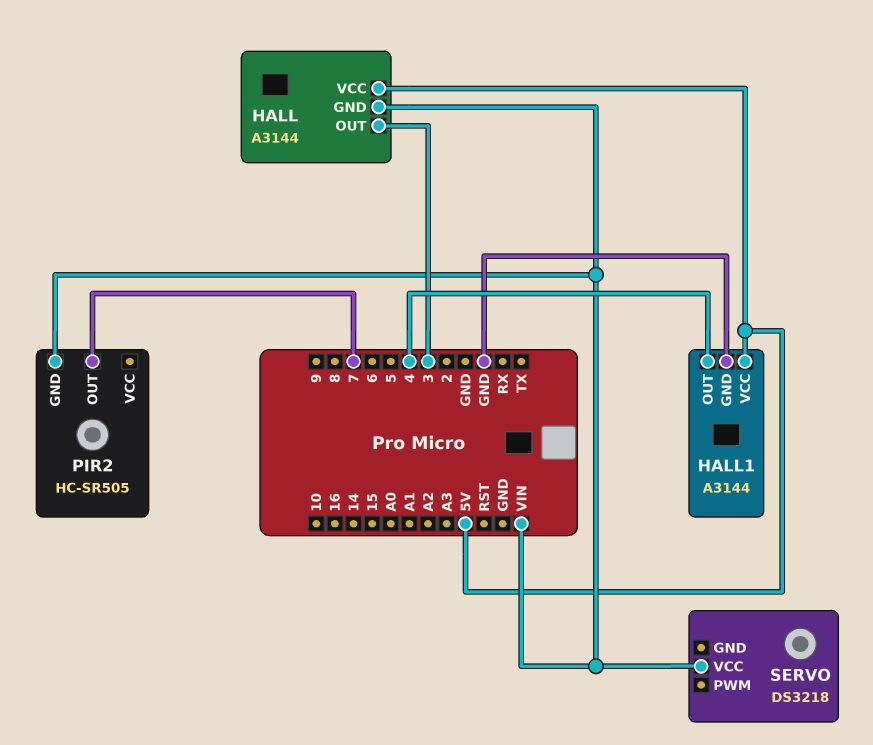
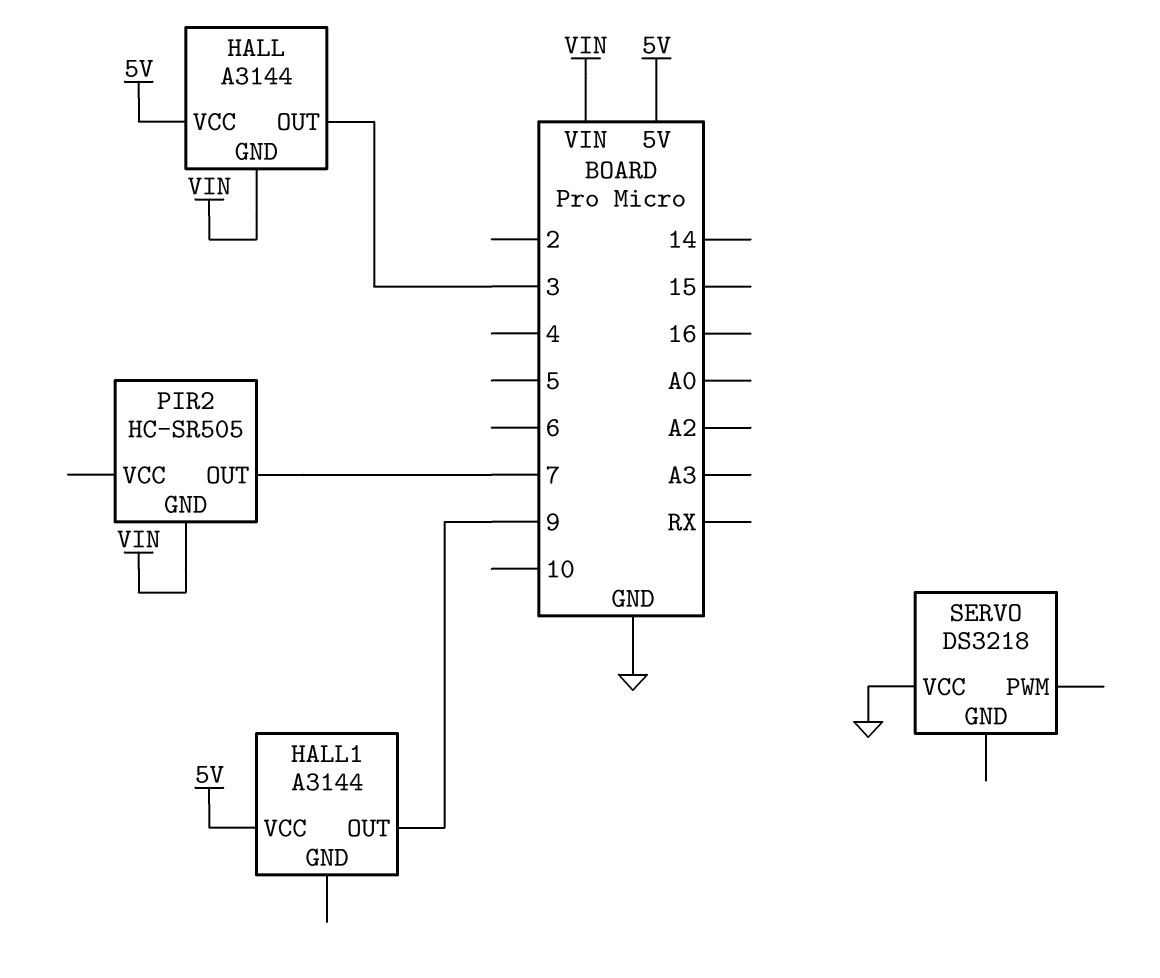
HALL1 pin GND: GND -> none
HALL1 pin OUT: 4 -> 9
SERVO pin VCC: VIN -> GND

